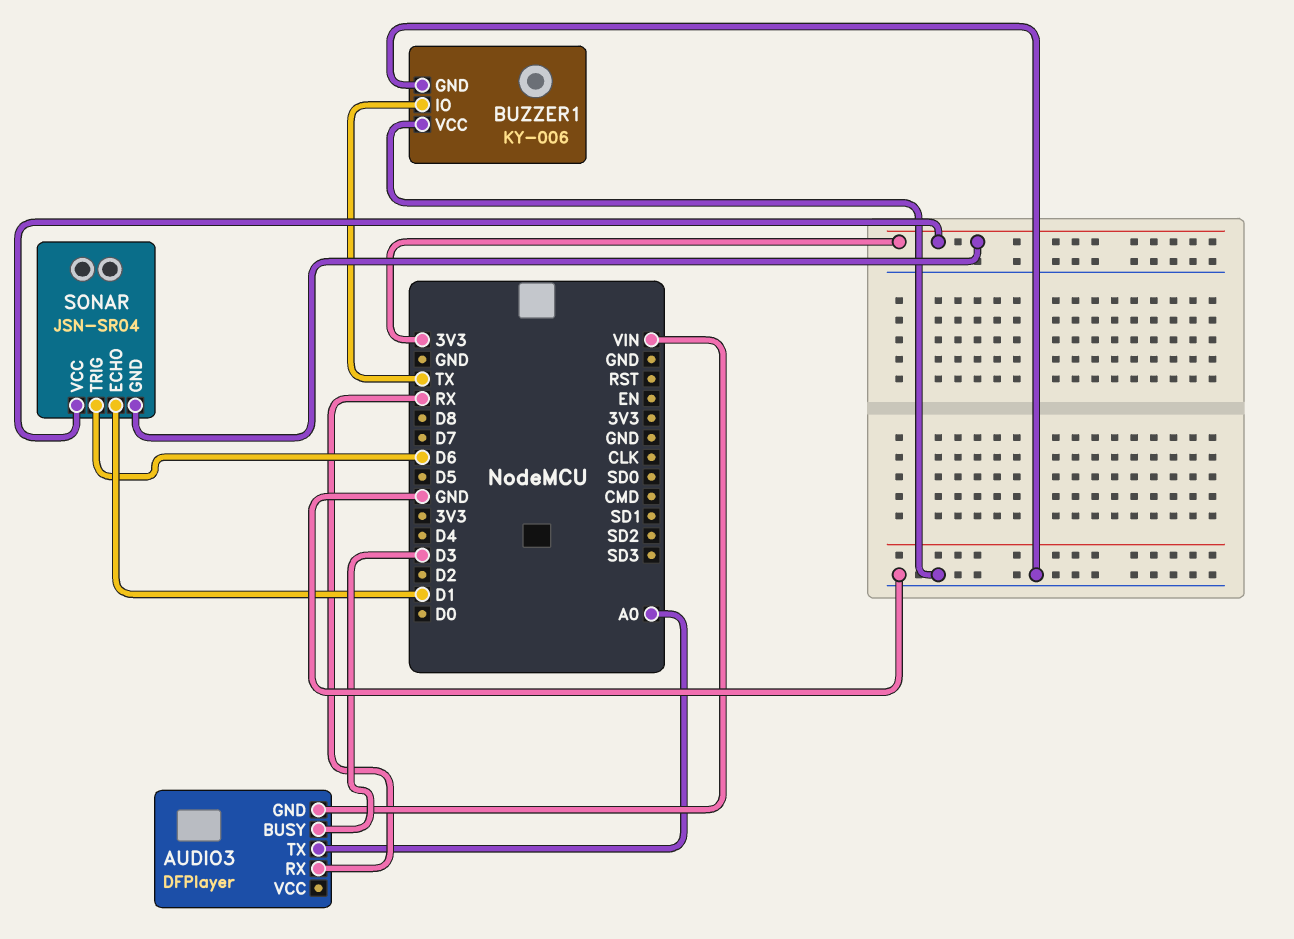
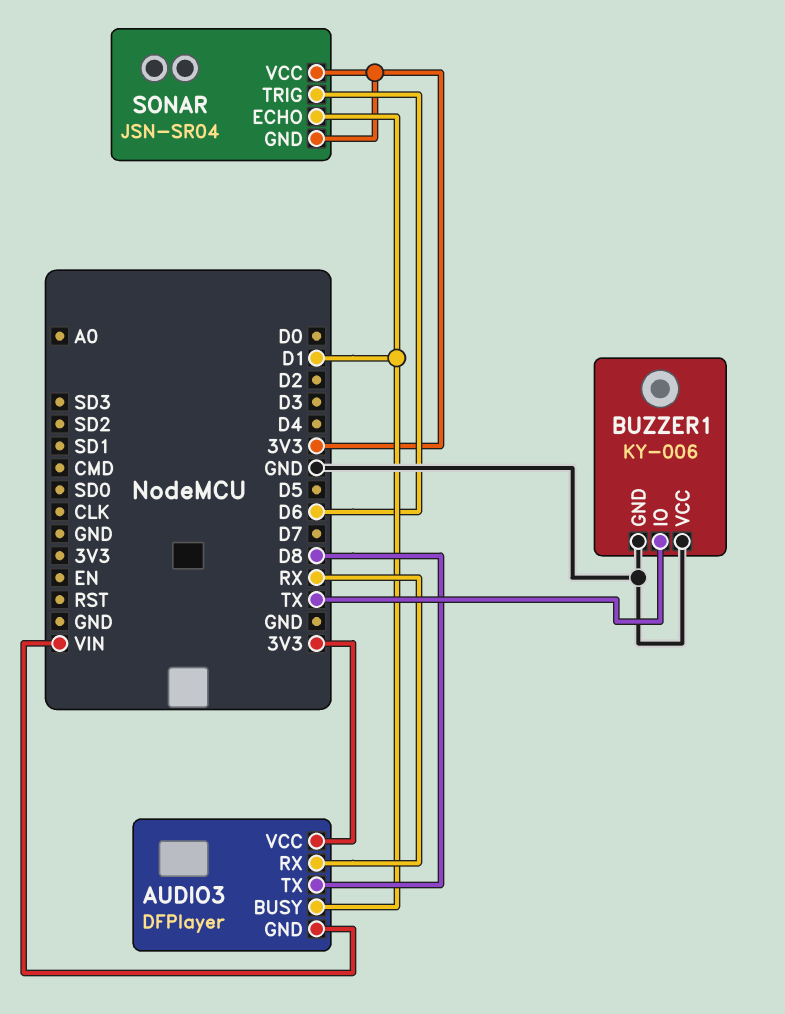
AUDIO3 pin BUSY: D3 -> D1
AUDIO3 pin TX: A0 -> D8
AUDIO3 pin VCC: none -> 3V3

